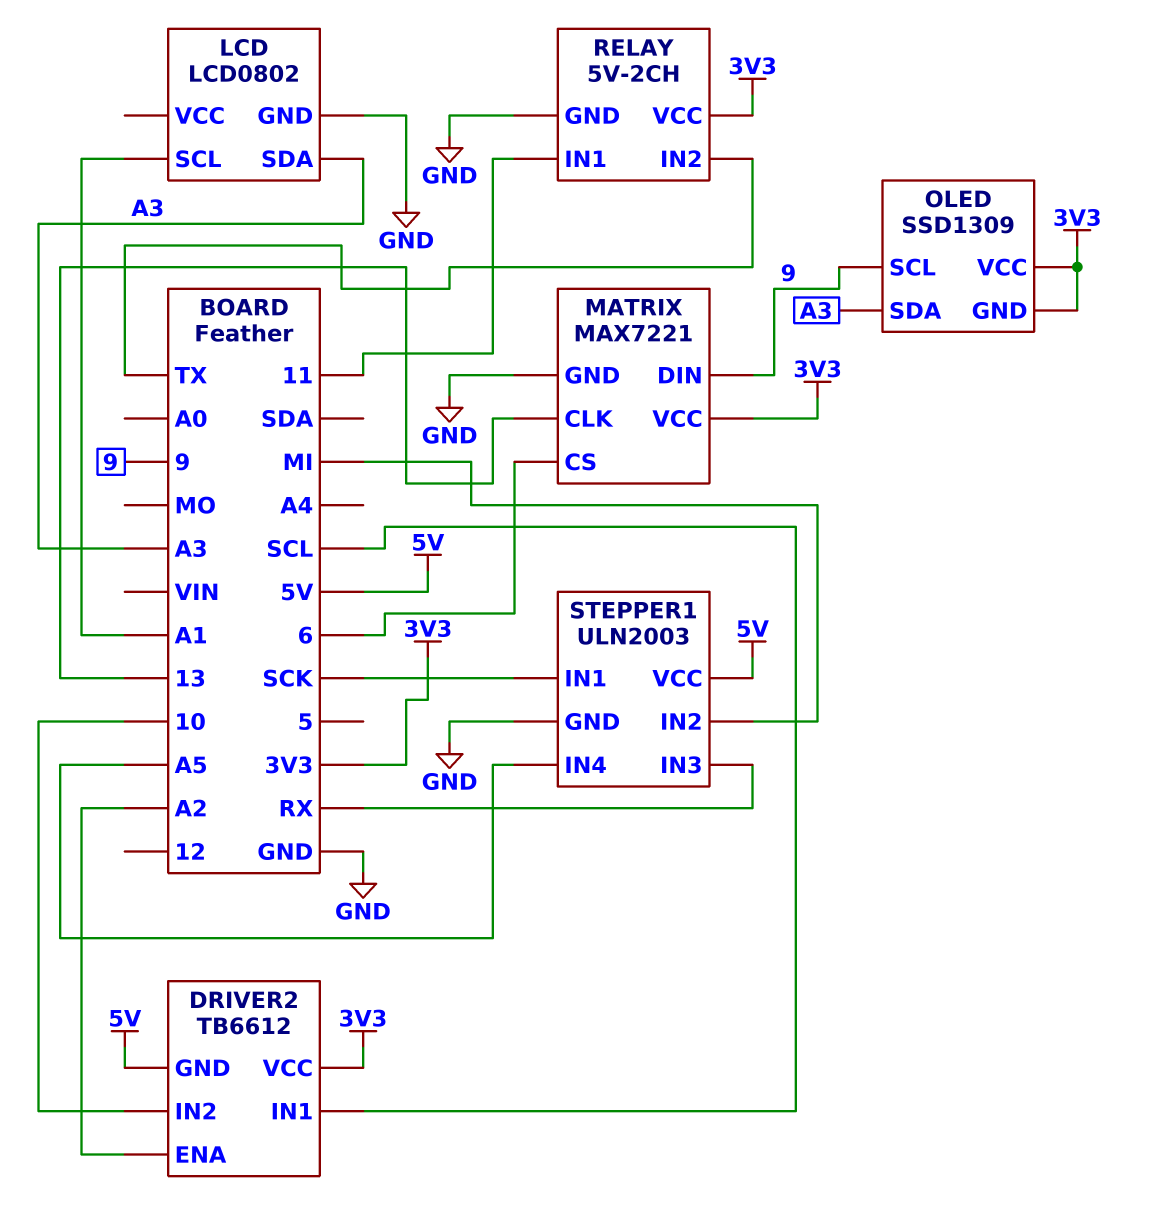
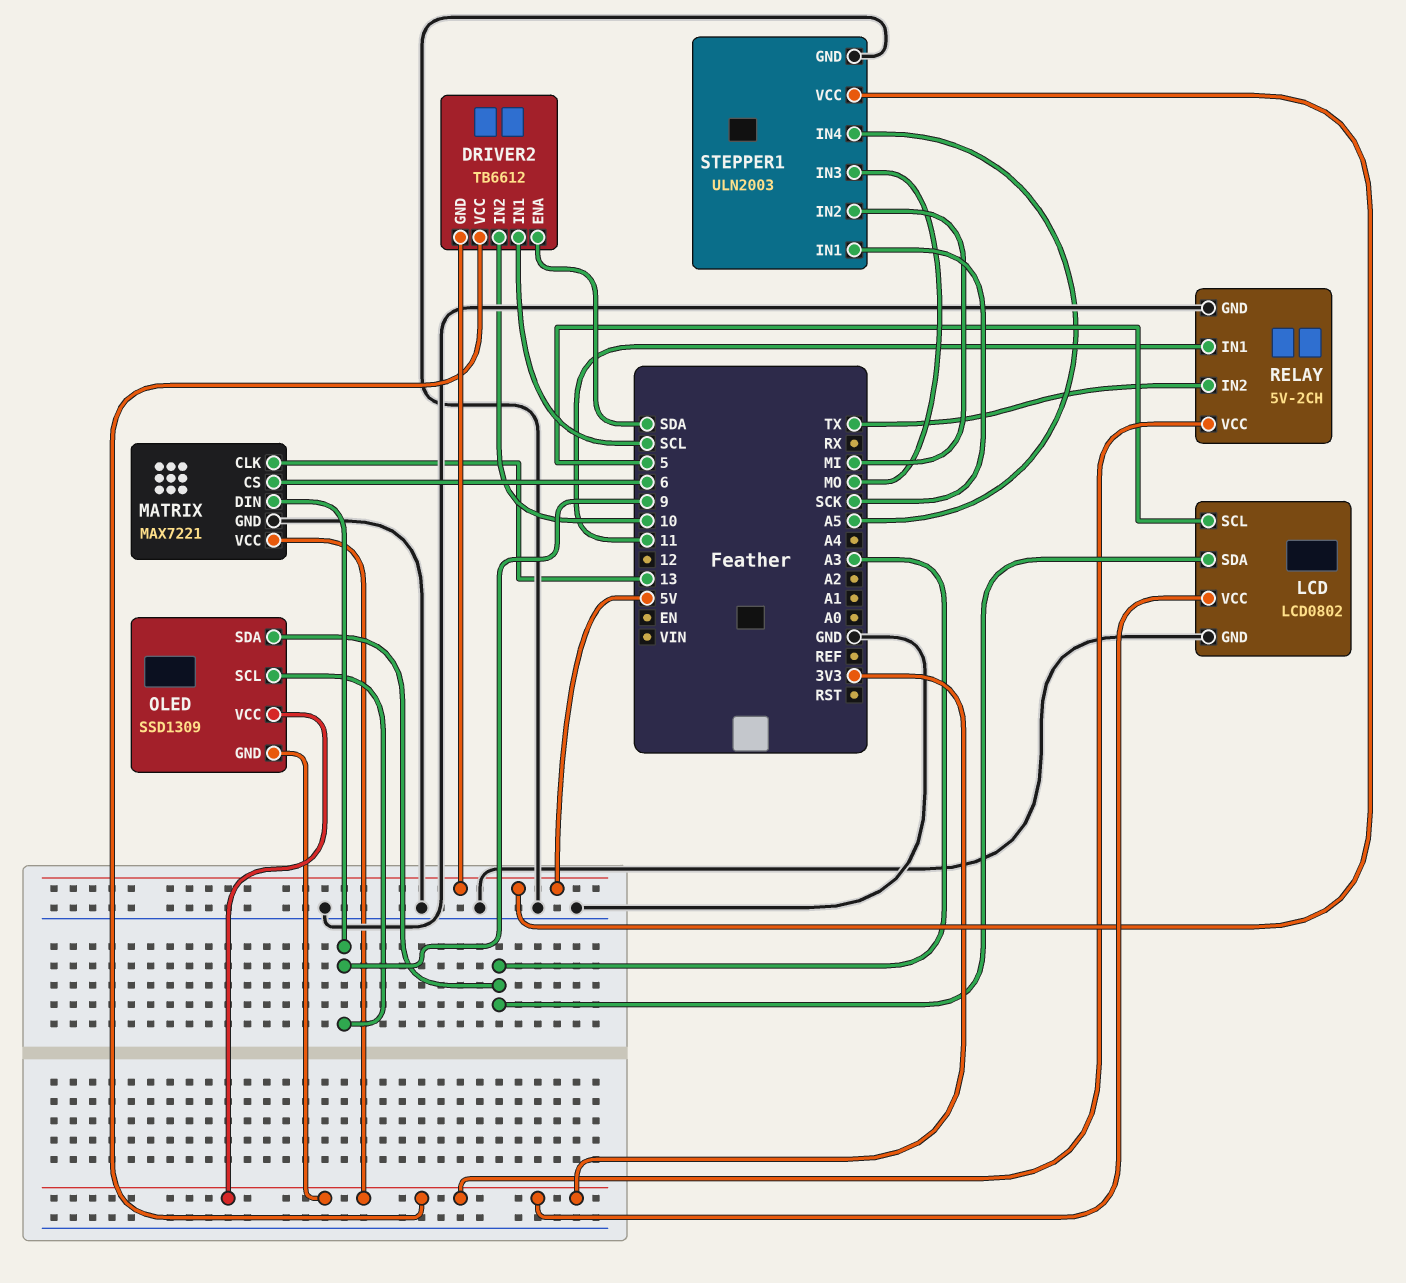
DRIVER2 pin ENA: A2 -> SDA
LCD pin SCL: A1 -> 5
LCD pin VCC: none -> 3V3
STEPPER1 pin IN3: RX -> MO

